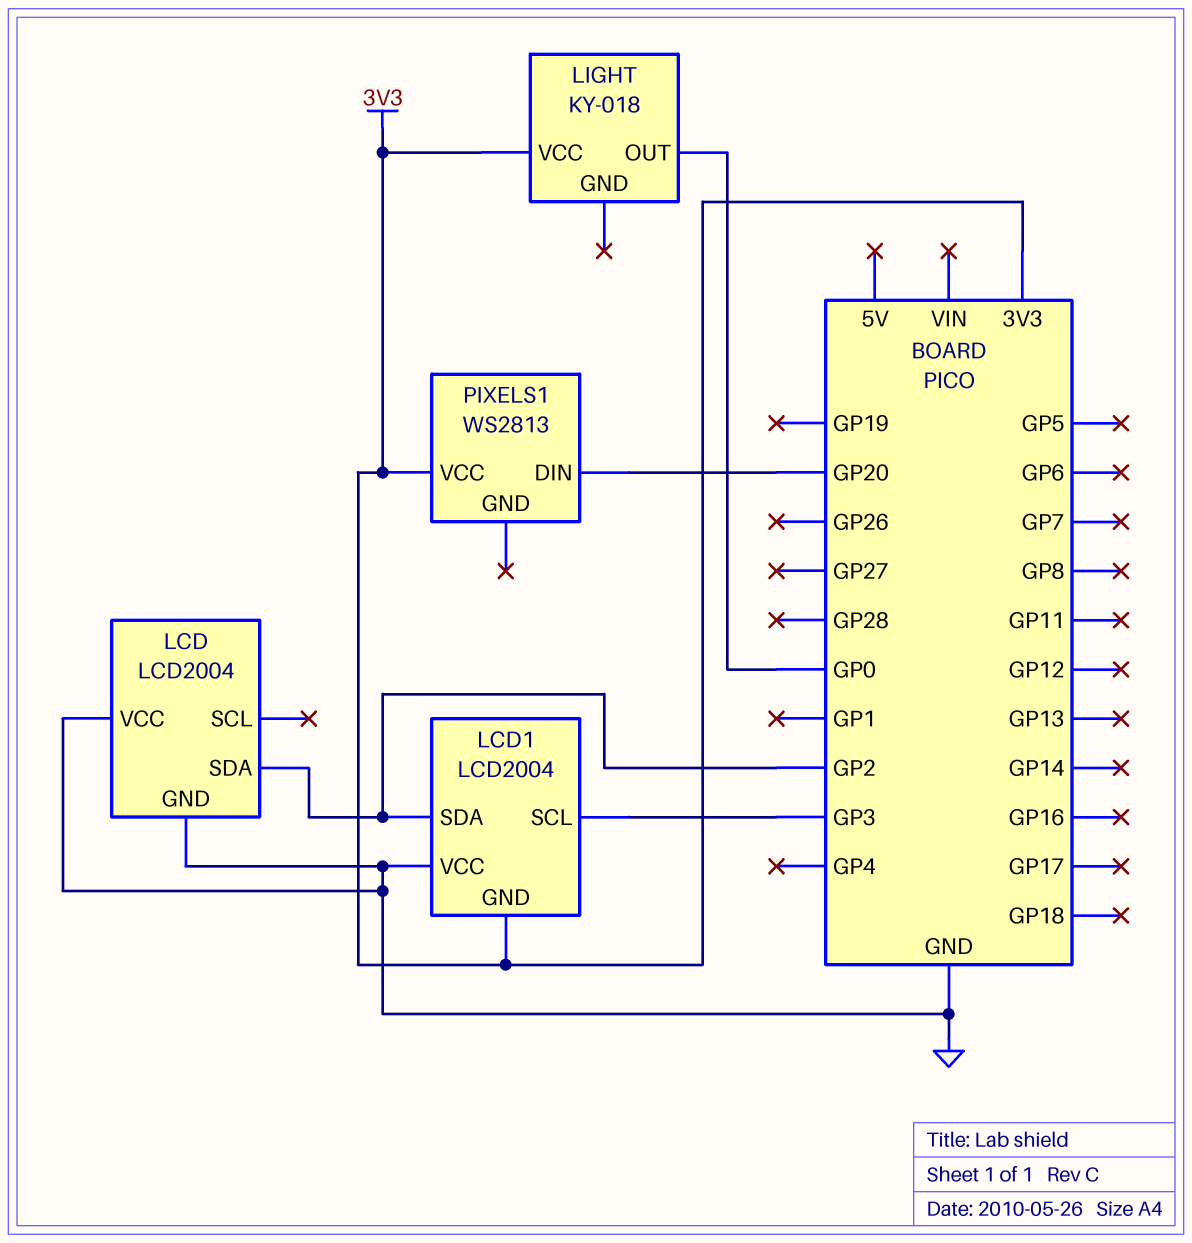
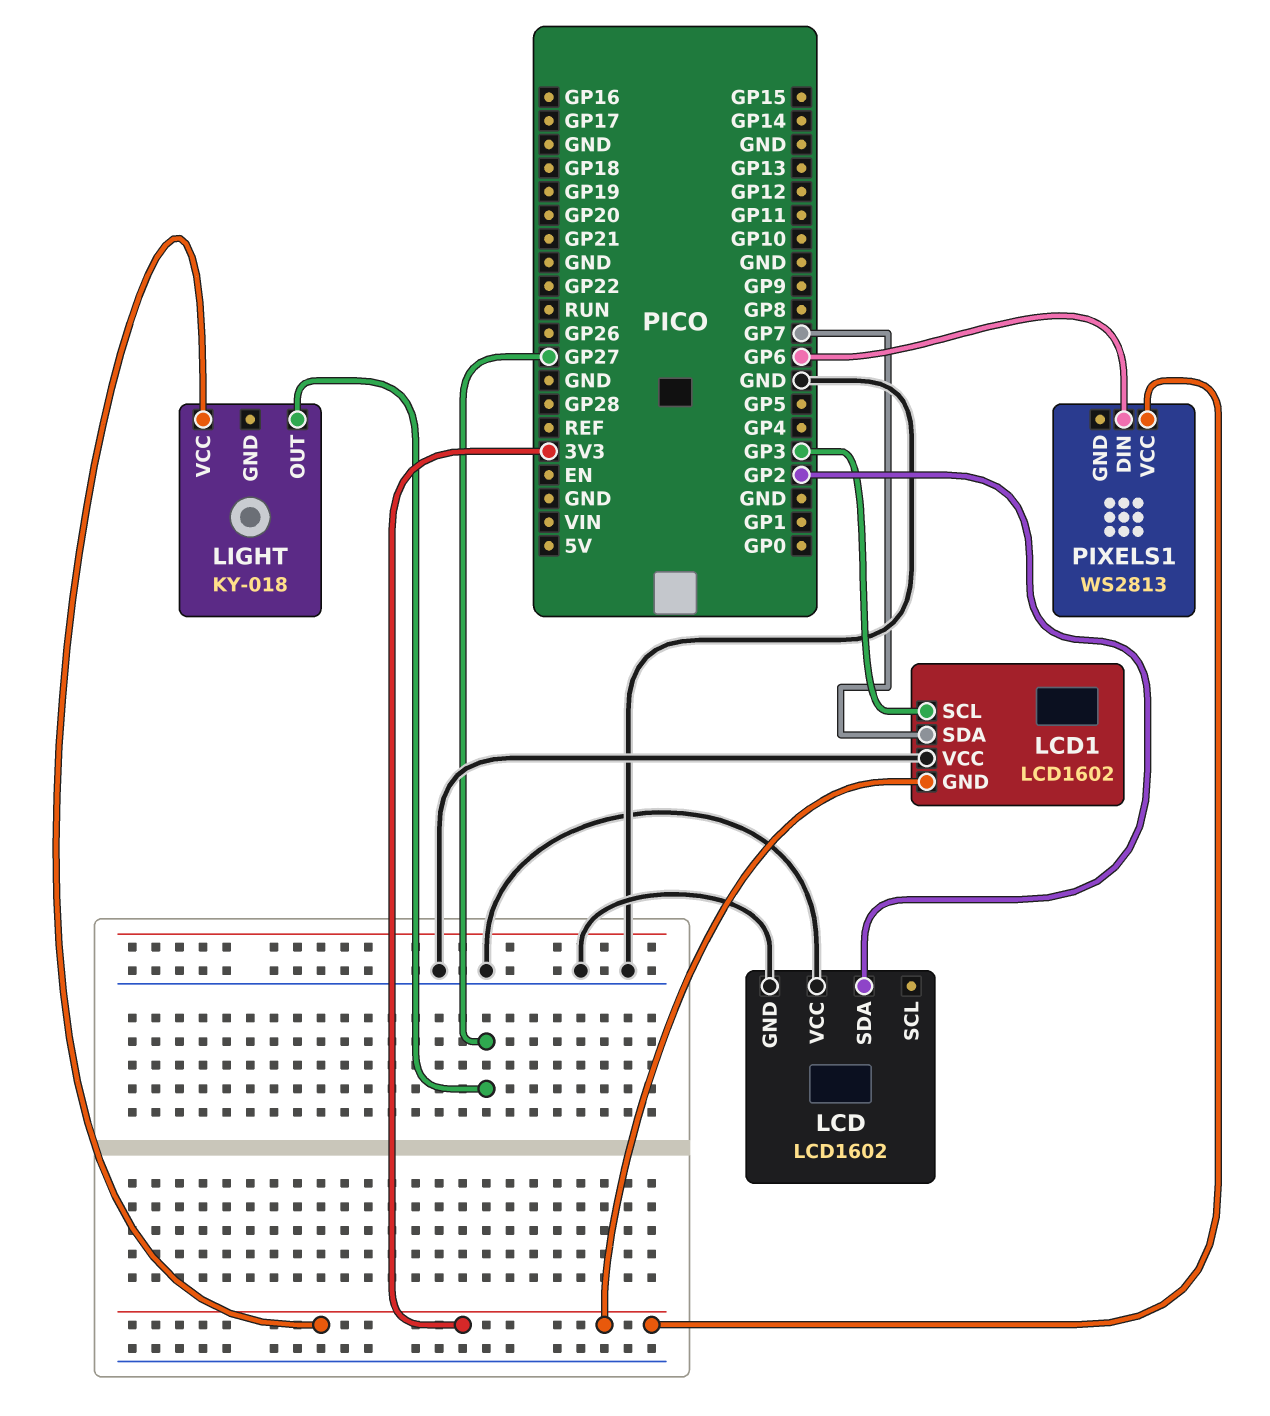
LCD: LCD2004 -> LCD1602
LCD1: LCD2004 -> LCD1602
LCD1 pin SDA: GP2 -> GP7
LIGHT pin OUT: GP0 -> GP27
PIXELS1 pin DIN: GP20 -> GP6

